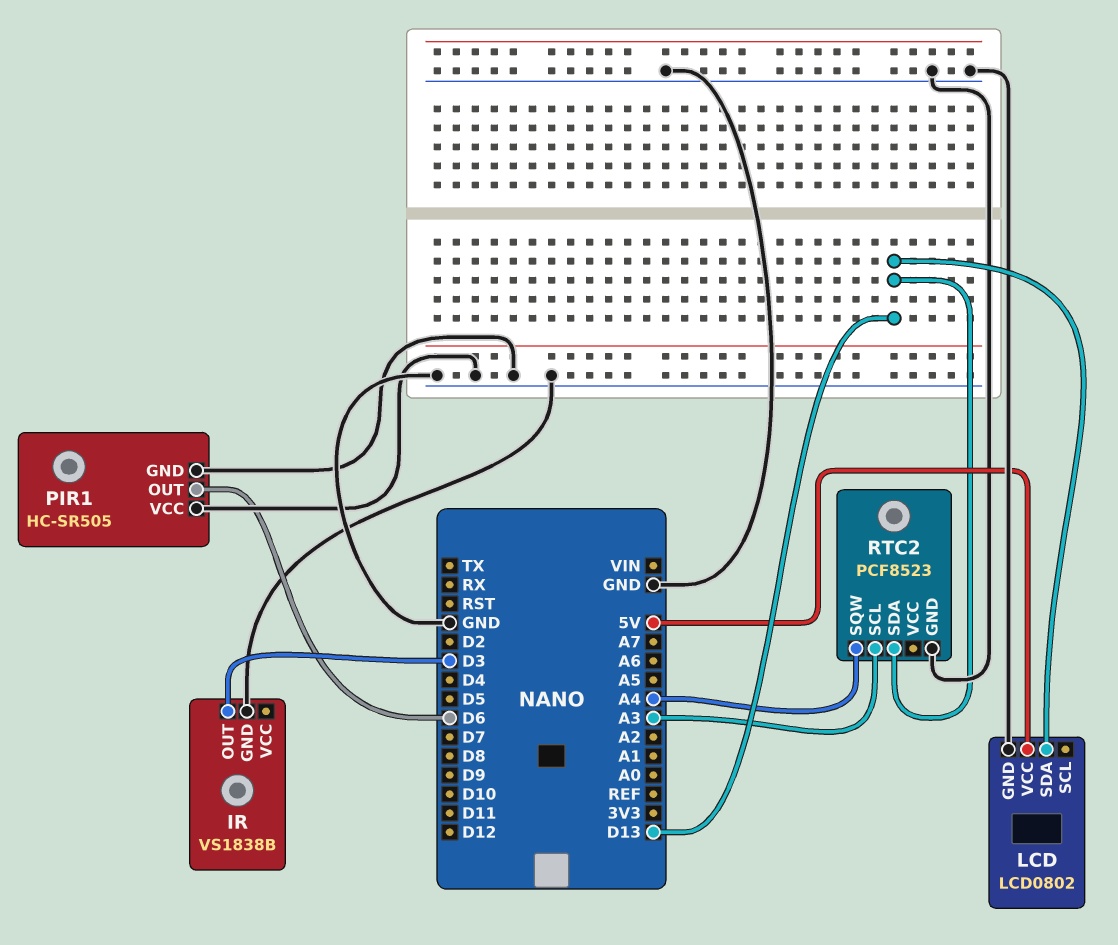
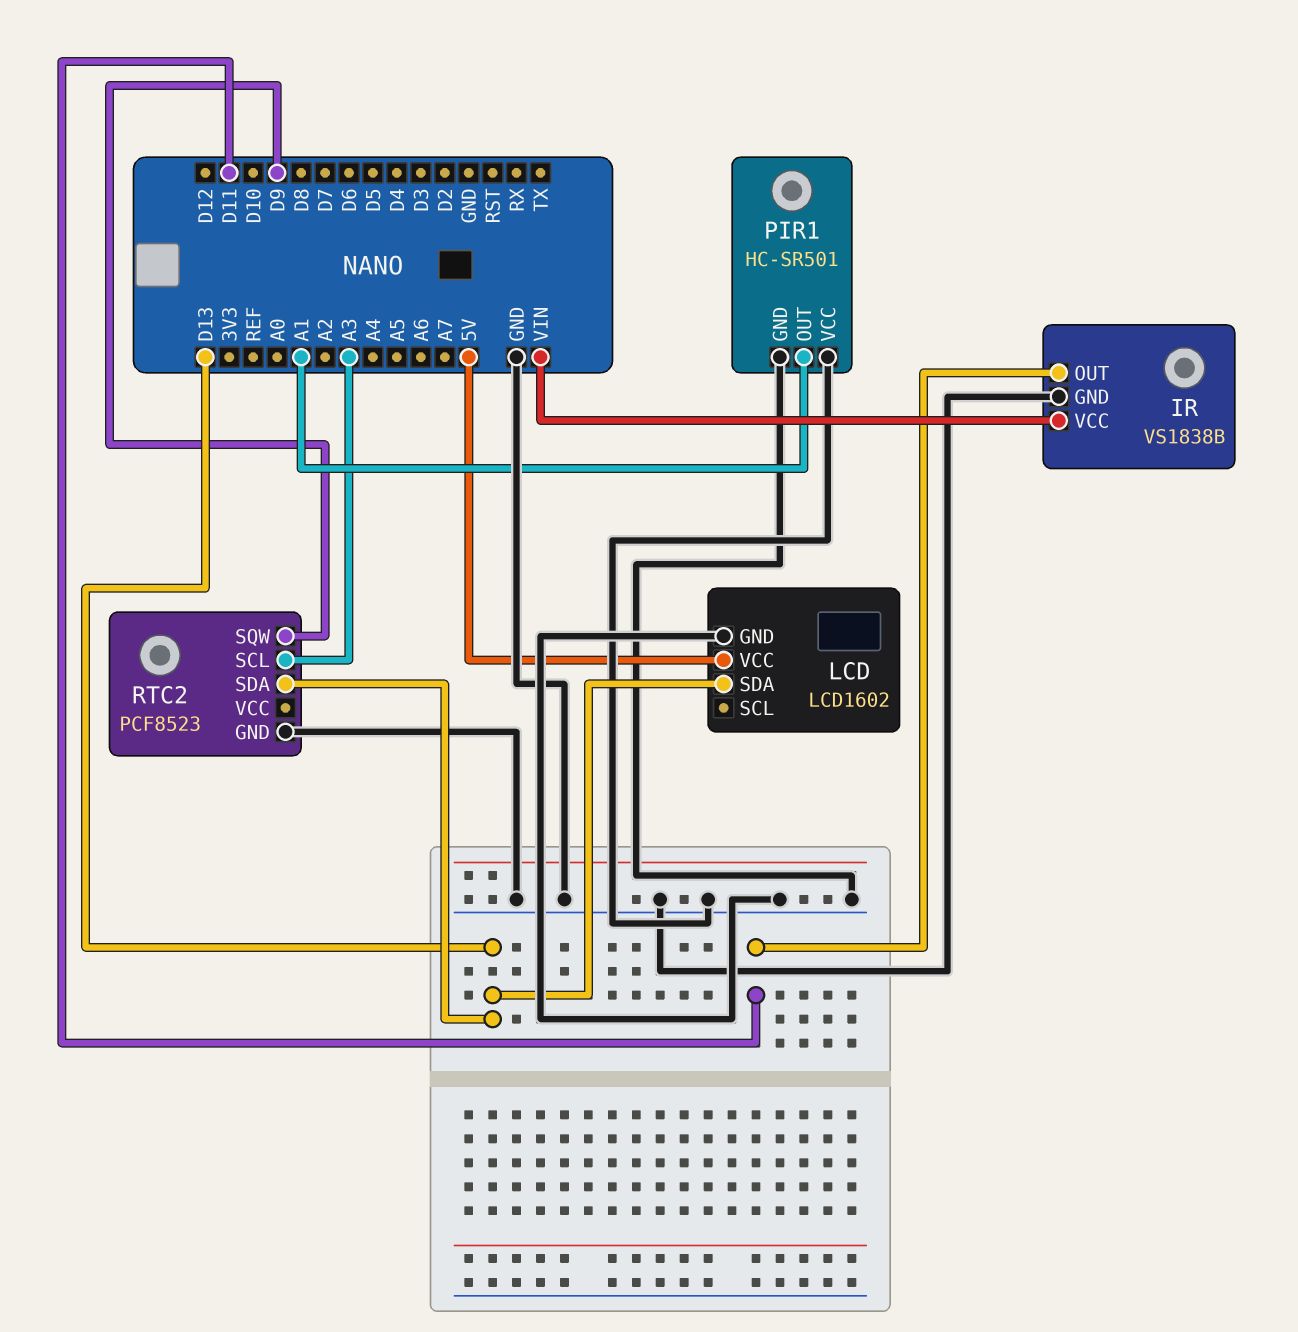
IR pin OUT: D3 -> D11
IR pin VCC: none -> VIN
LCD: LCD0802 -> LCD1602
PIR1: HC-SR505 -> HC-SR501
PIR1 pin OUT: D6 -> A1
RTC2 pin SQW: A4 -> D9

